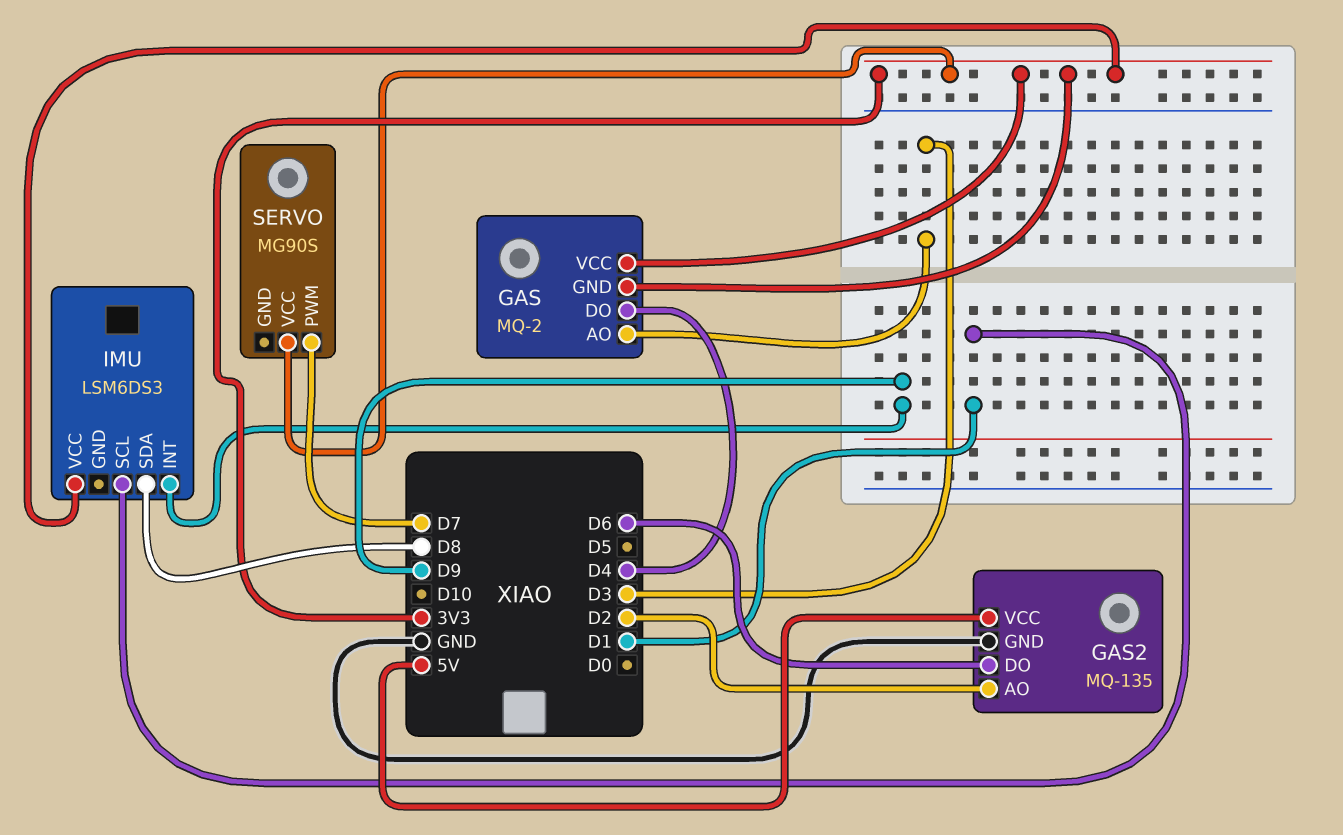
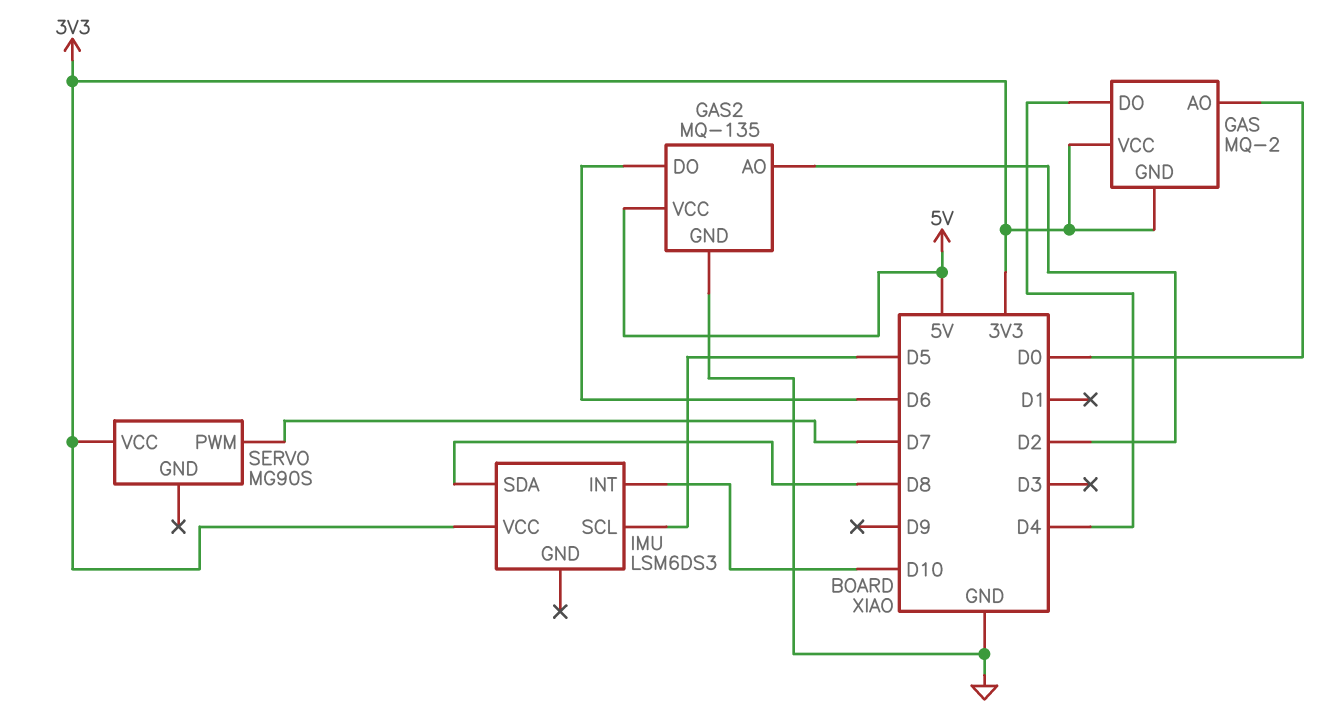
GAS pin AO: D3 -> D0
IMU pin INT: D9 -> D10
IMU pin SCL: D1 -> D5

